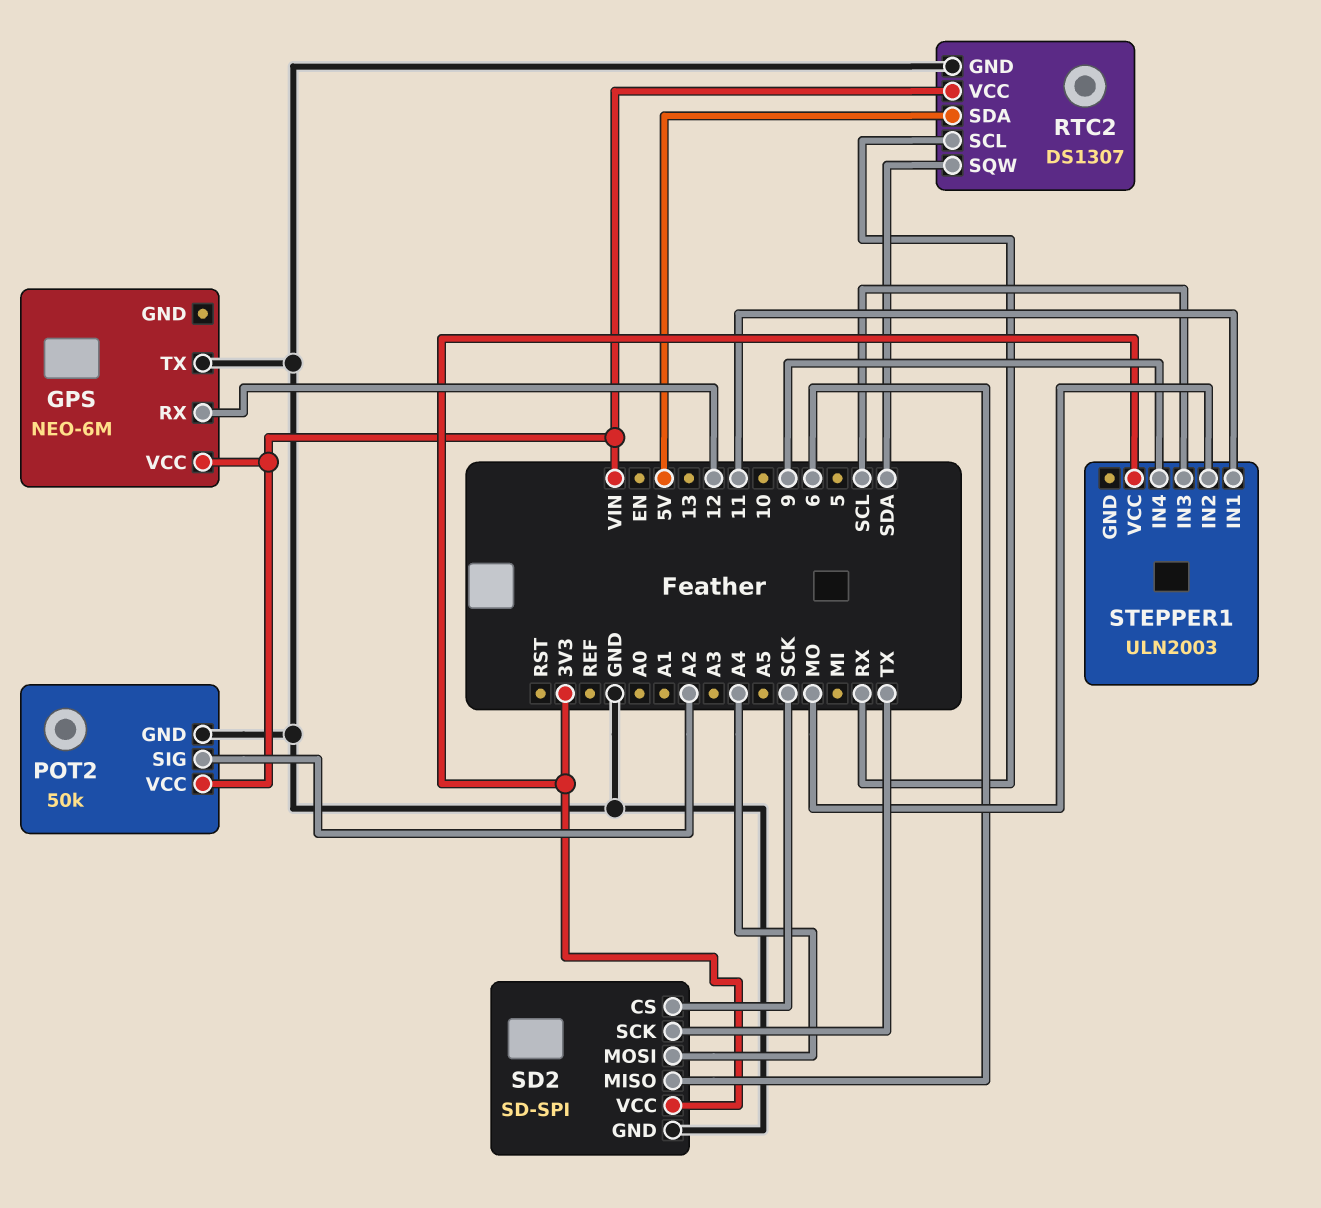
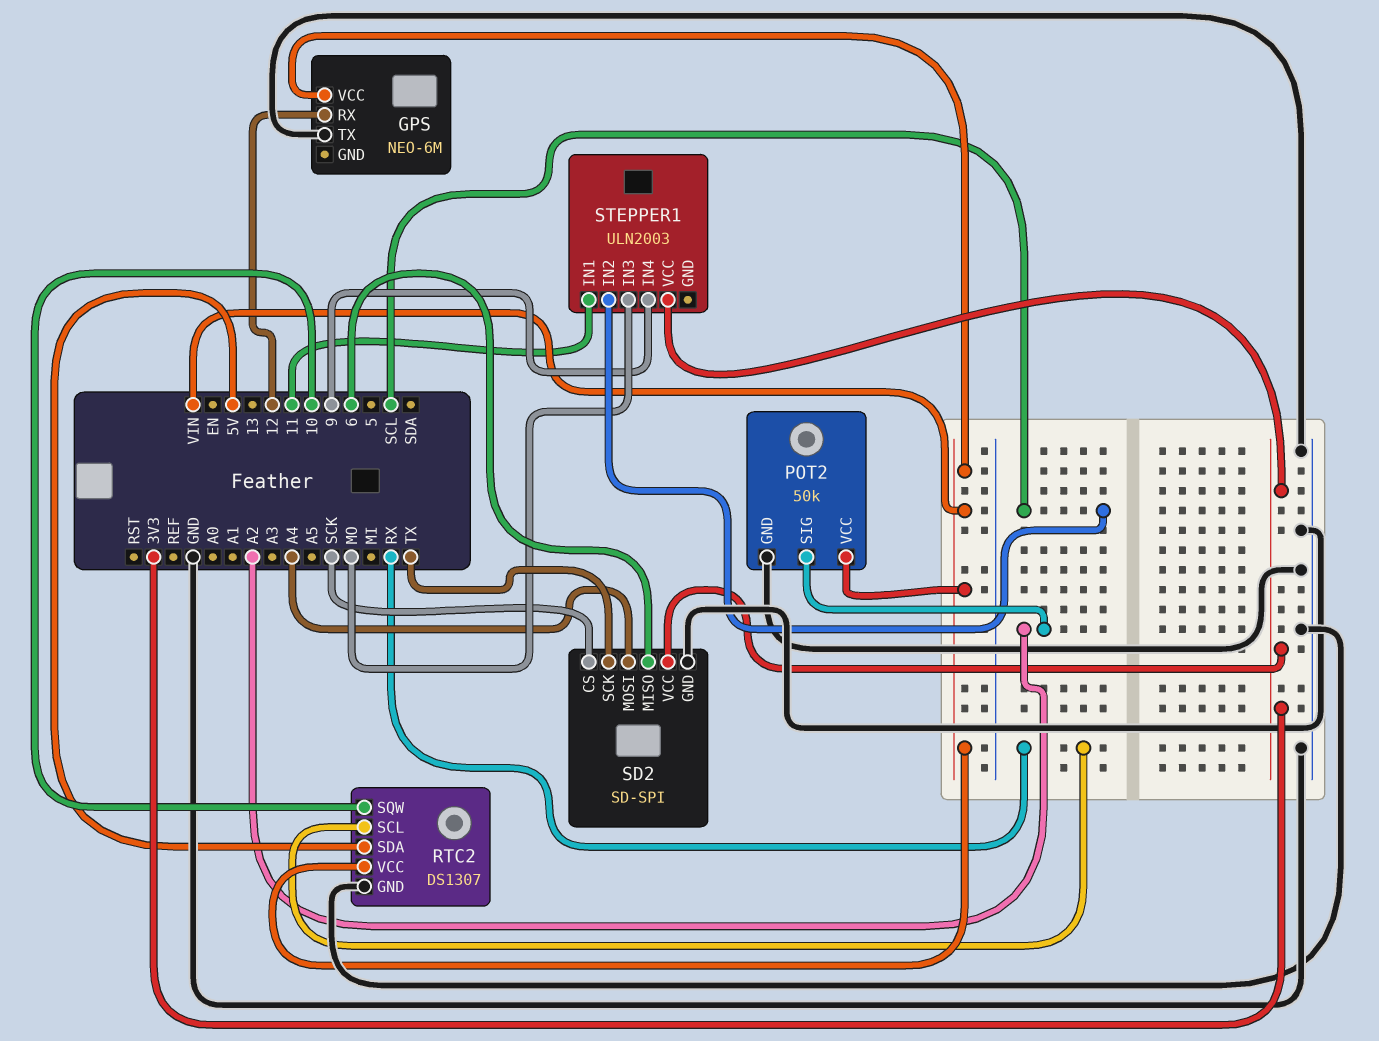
RTC2 pin SQW: SDA -> 10
STEPPER1 pin IN2: MO -> SCL
STEPPER1 pin IN3: SCL -> MO

